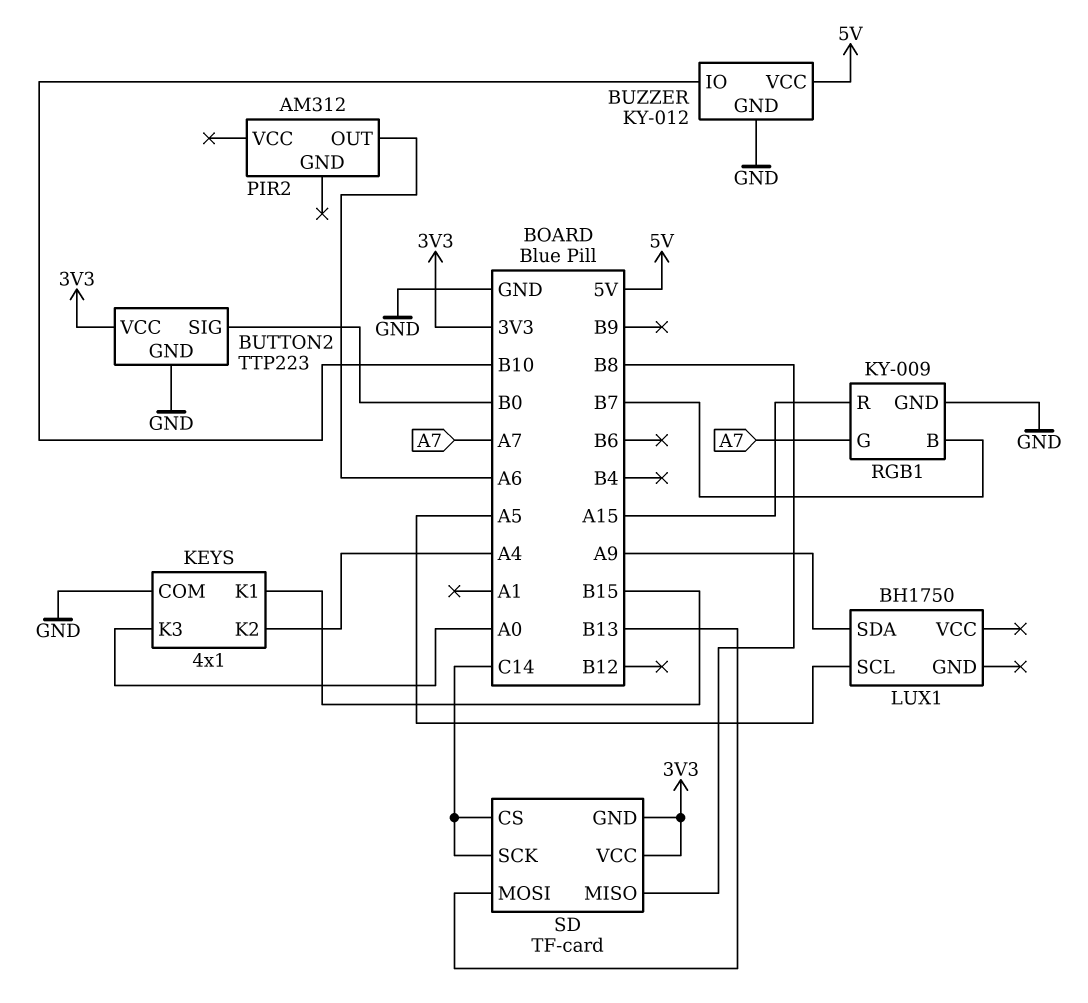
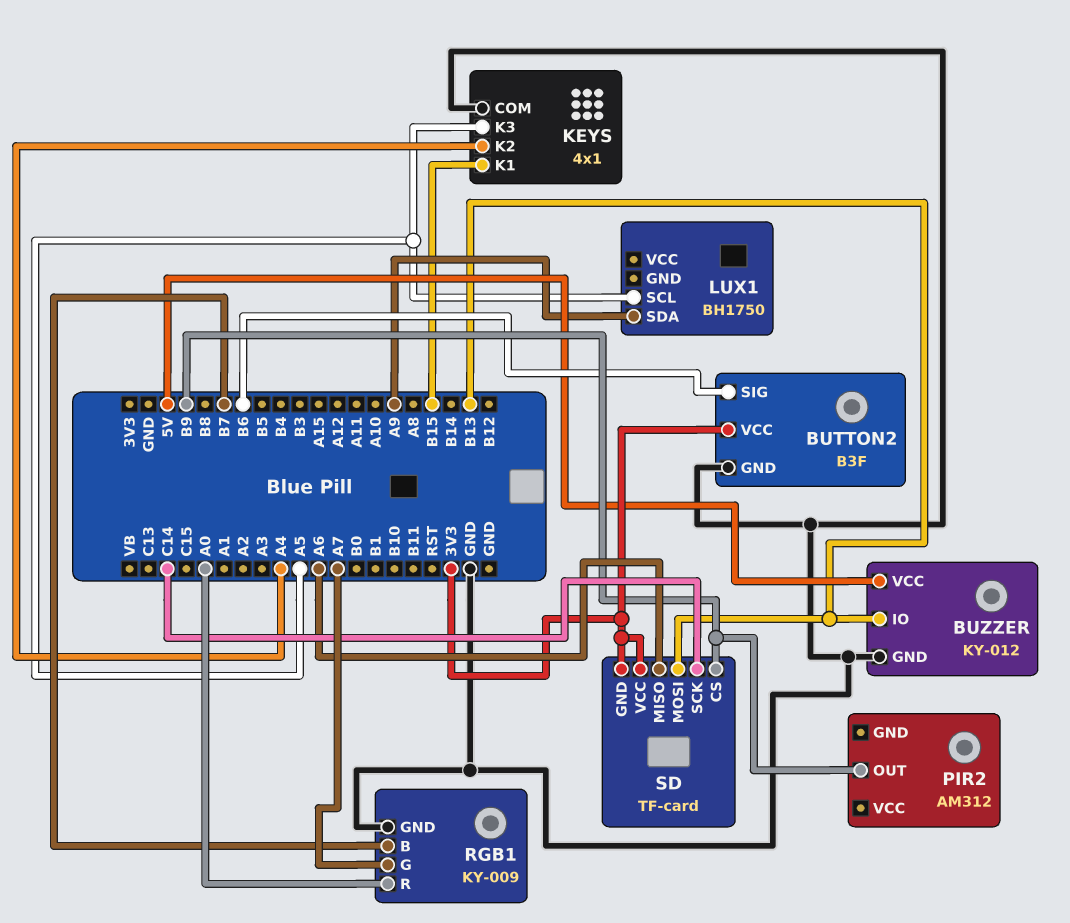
BUTTON2: TTP223 -> B3F
BUTTON2 pin SIG: B0 -> B6
BUZZER pin IO: B10 -> B13
KEYS pin K3: A0 -> A5
PIR2 pin OUT: A6 -> B9
RGB1 pin R: A15 -> A0
SD pin CS: C14 -> B9
SD pin MISO: B8 -> A6

